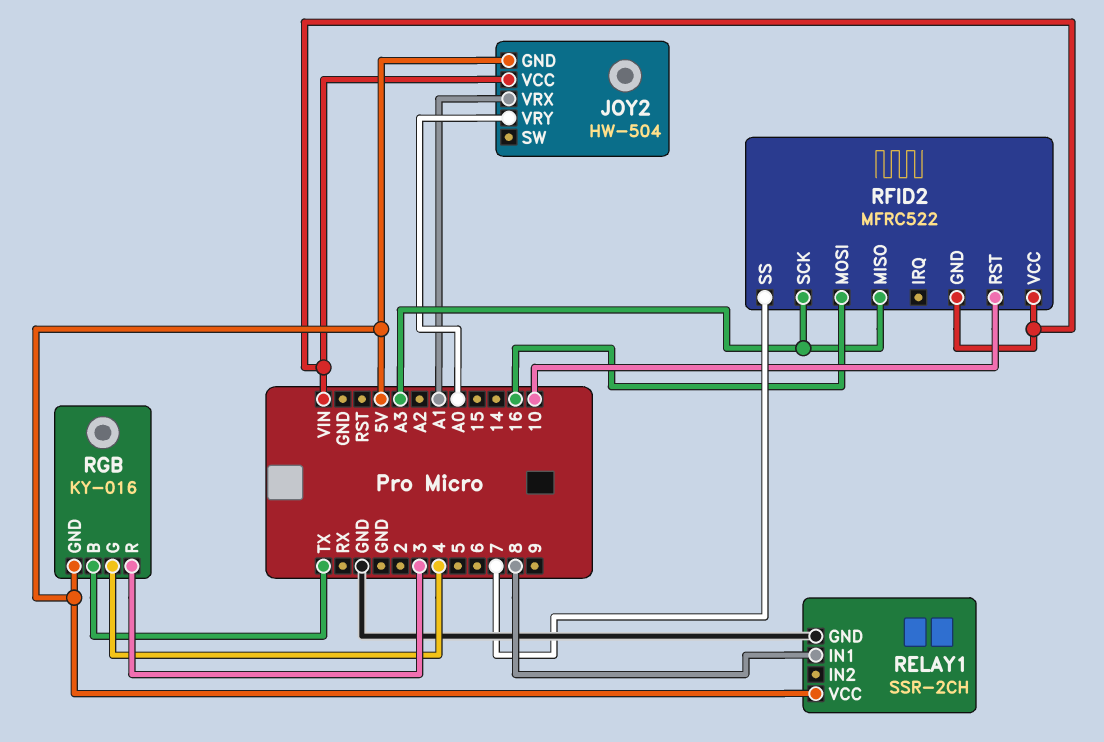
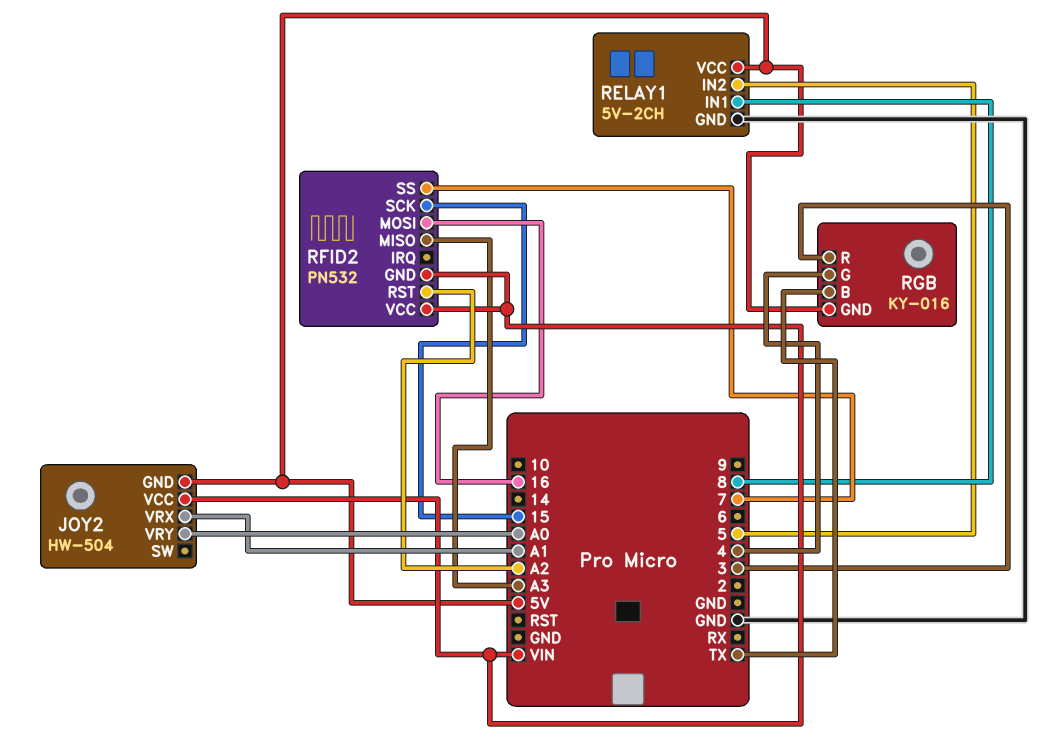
RELAY1: SSR-2CH -> 5V-2CH
RELAY1 pin IN2: none -> 5
RFID2: MFRC522 -> PN532
RFID2 pin RST: 10 -> A2
RFID2 pin SCK: A3 -> 15

